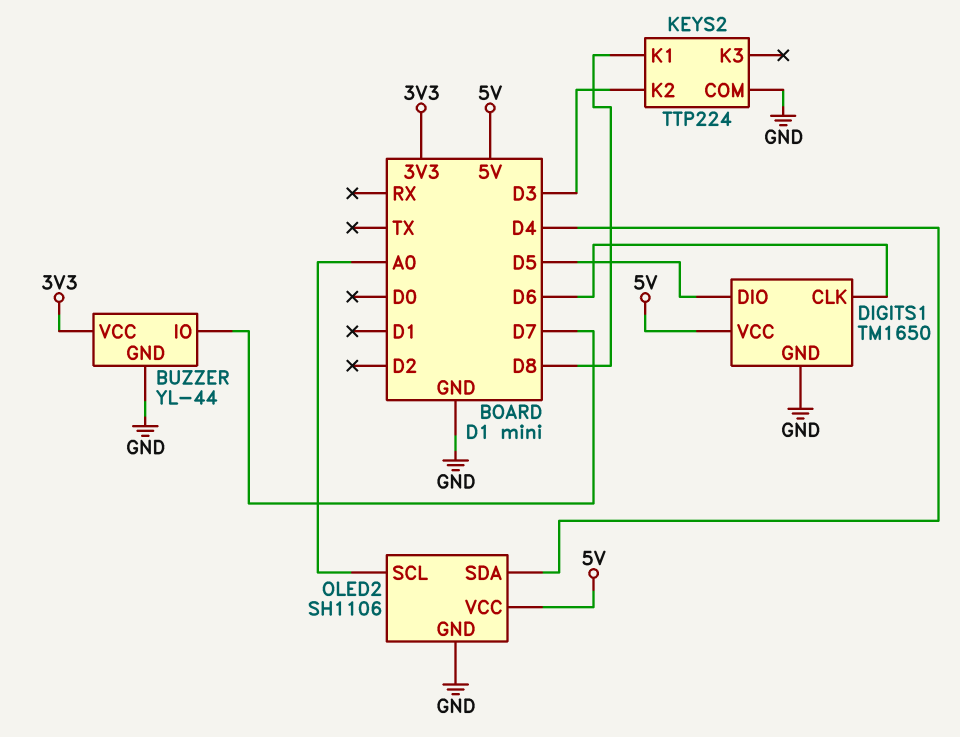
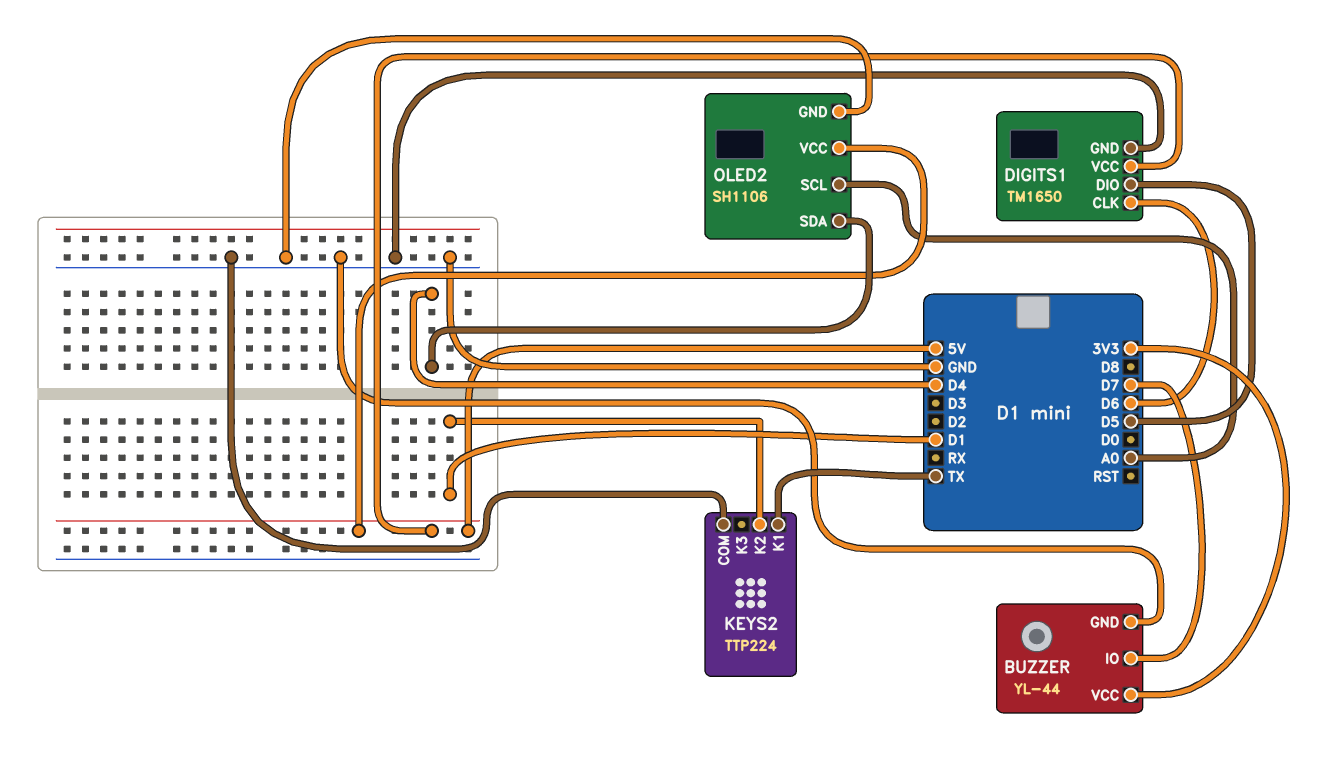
KEYS2 pin K1: D8 -> TX
KEYS2 pin K2: D3 -> D1

